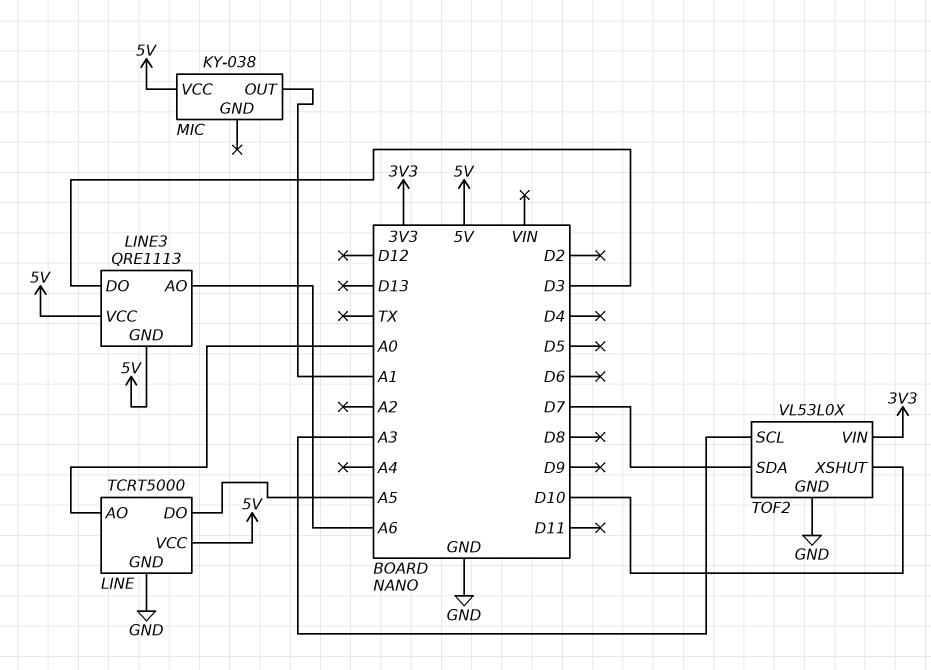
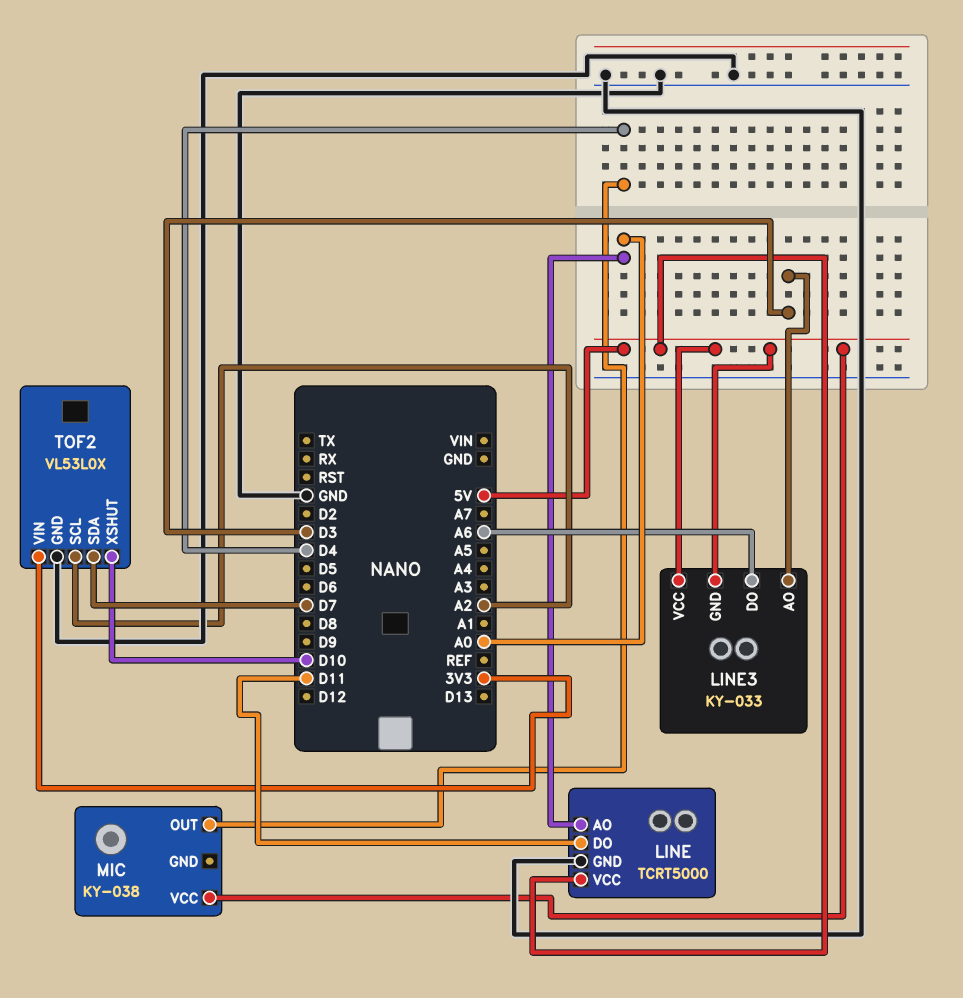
LINE pin DO: A5 -> D11
LINE3: QRE1113 -> KY-033
LINE3 pin AO: A6 -> D3
LINE3 pin DO: D3 -> A6
MIC pin OUT: A1 -> D4
TOF2 pin SCL: A3 -> A2

